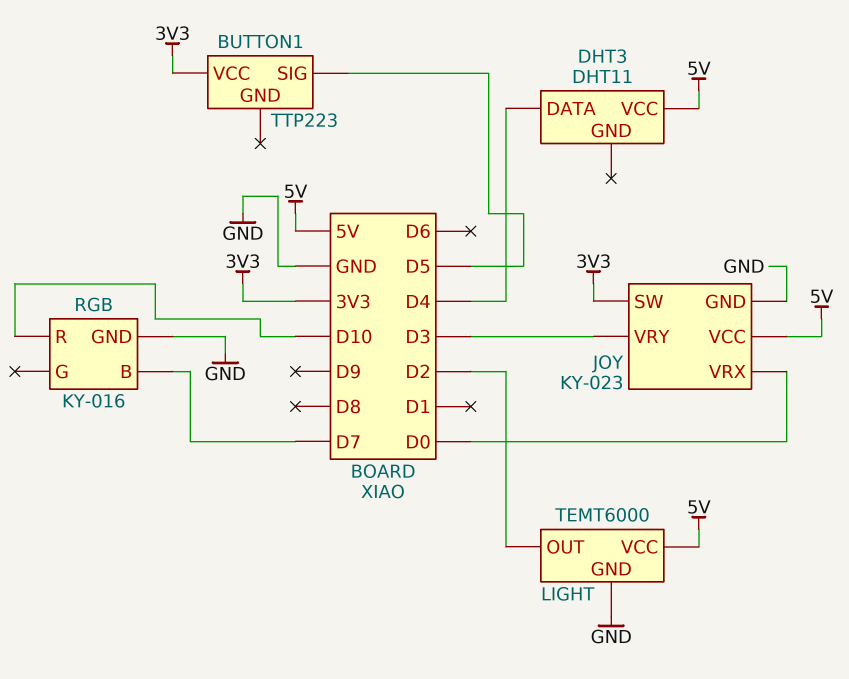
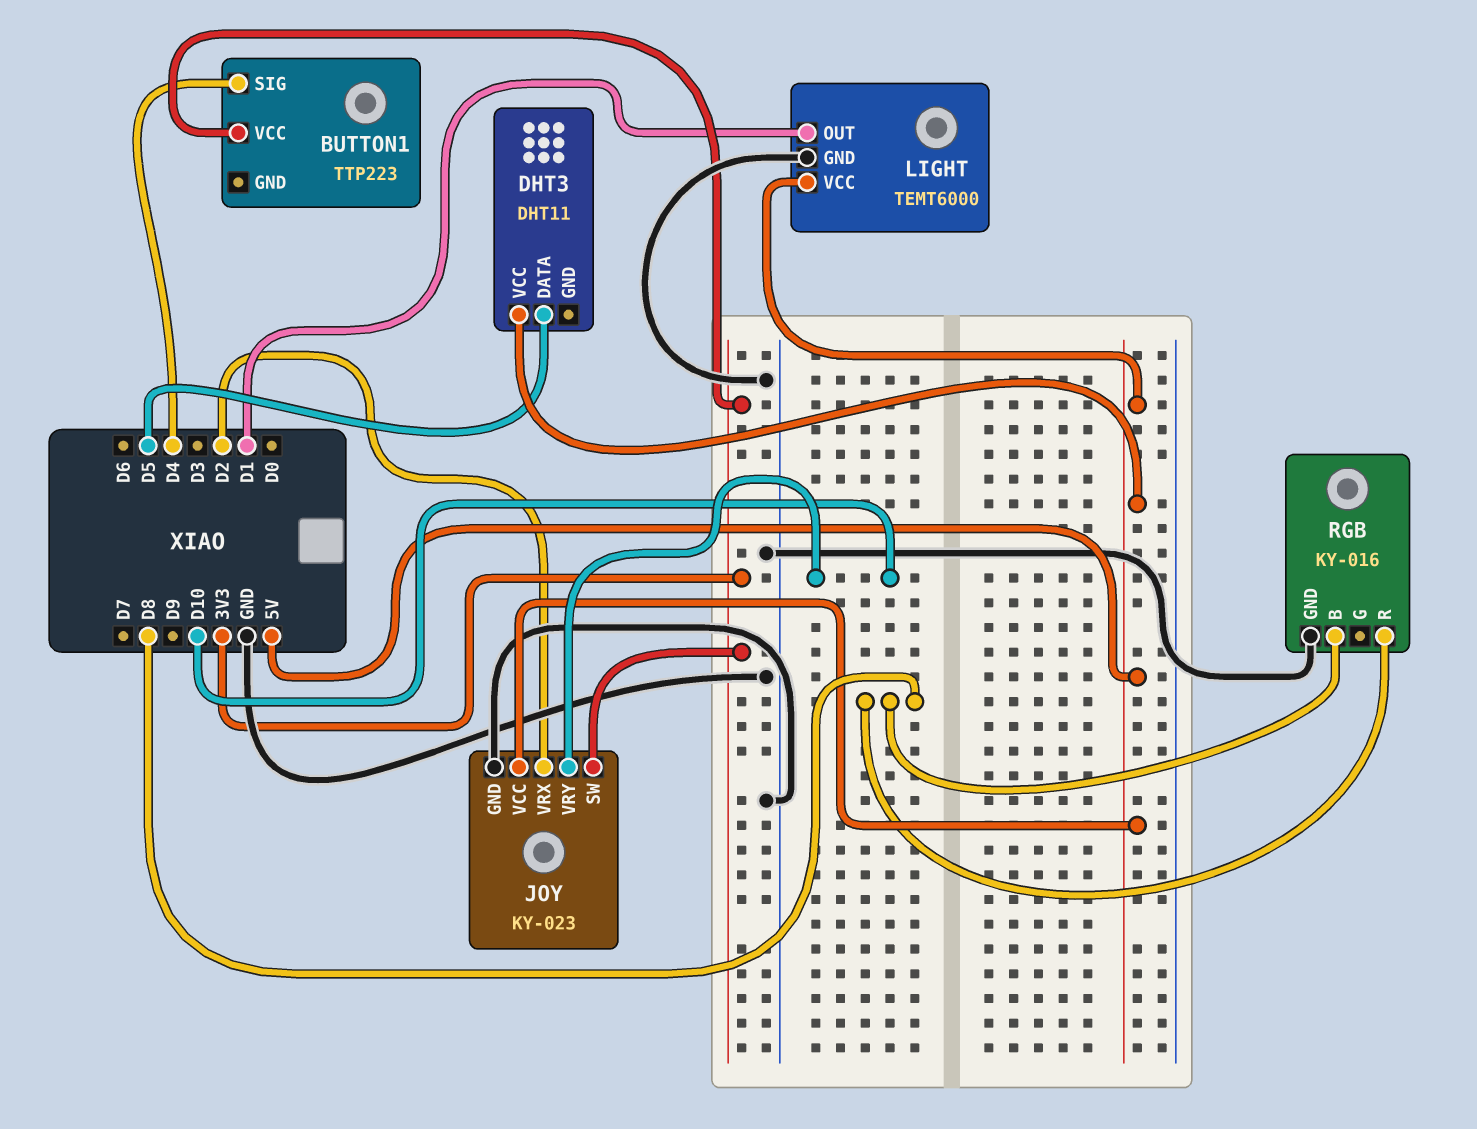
BUTTON1 pin SIG: D5 -> D4
DHT3 pin DATA: D4 -> D5
JOY pin VRX: D0 -> D2
JOY pin VRY: D3 -> D10
LIGHT pin OUT: D2 -> D1
RGB pin B: D7 -> D8
RGB pin R: D10 -> D8

